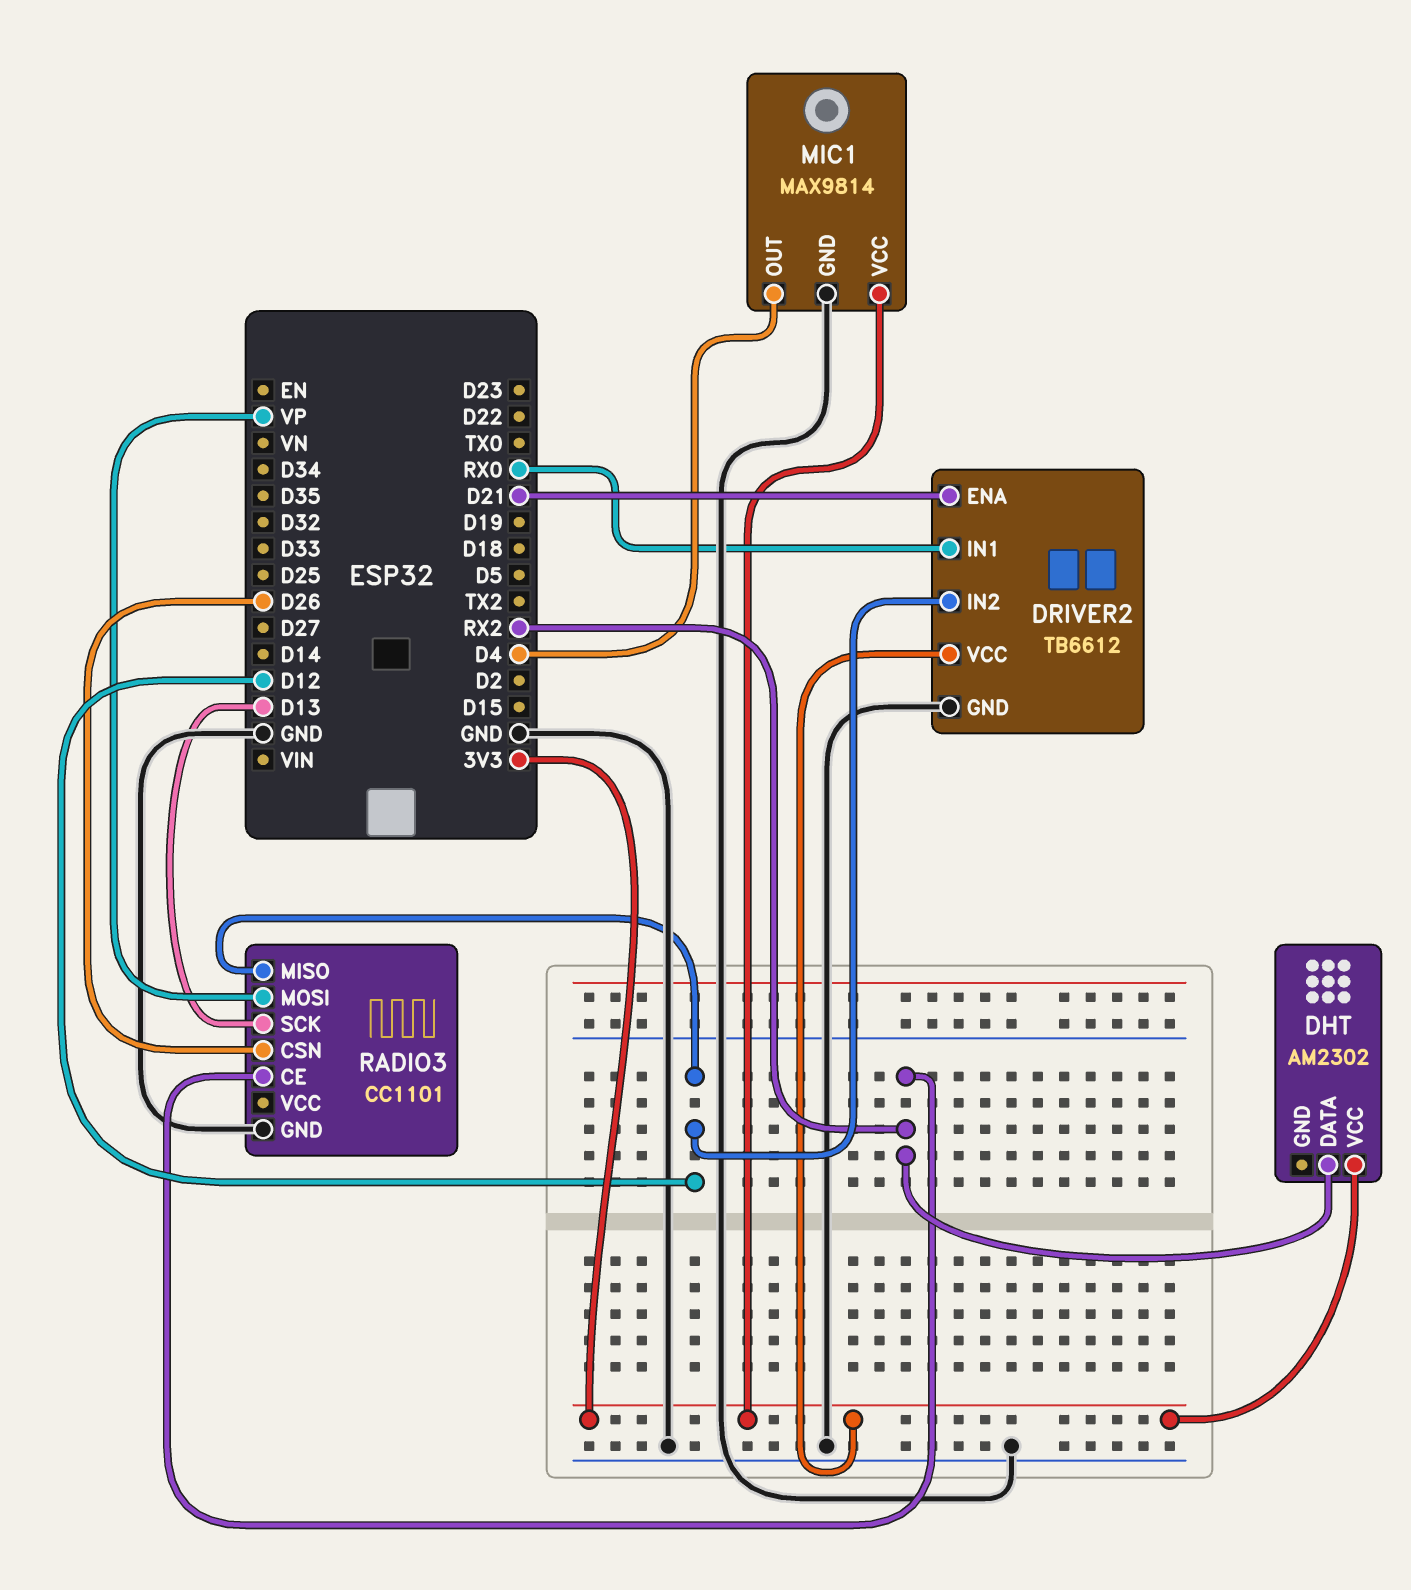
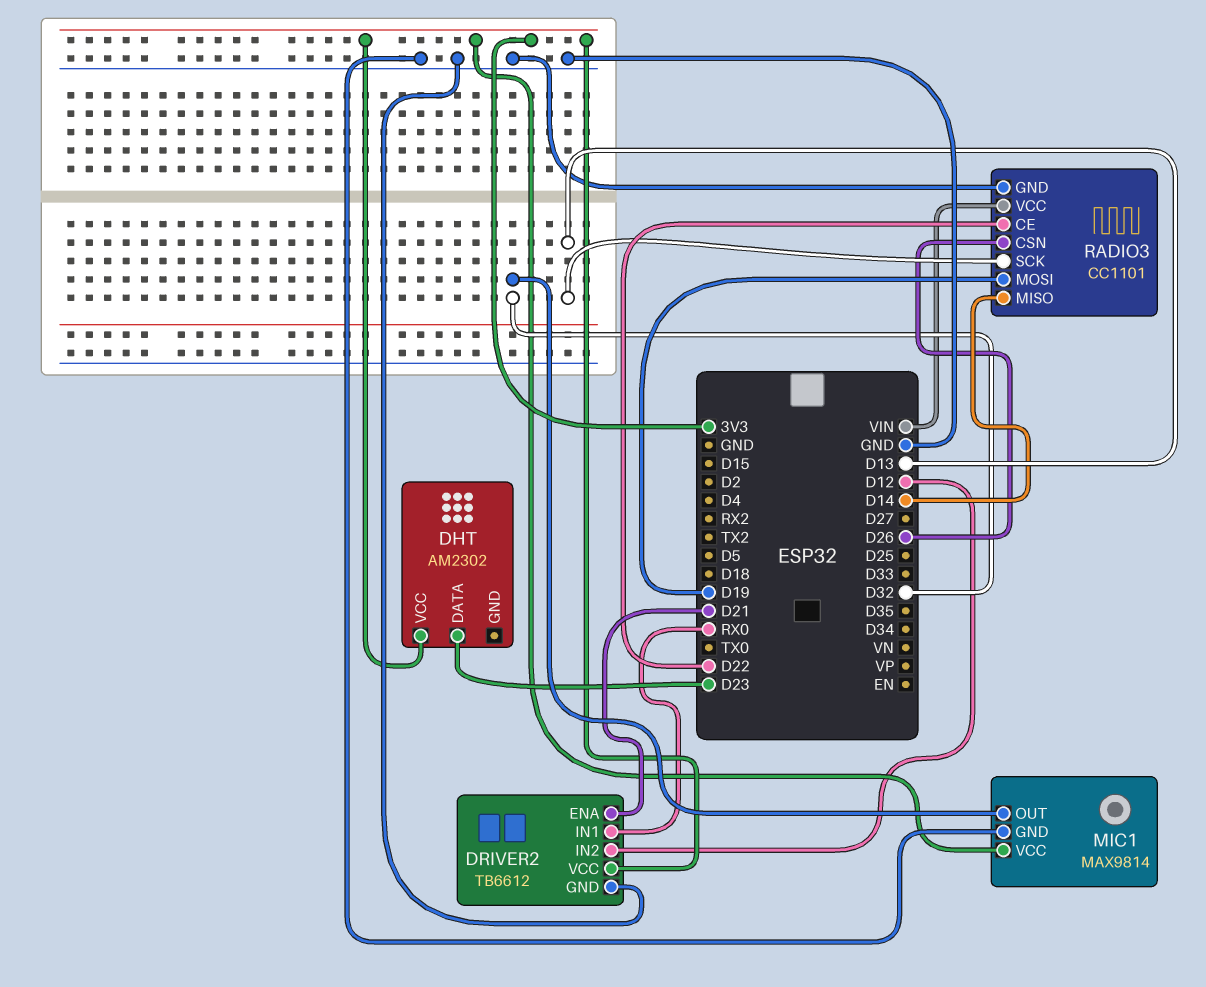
DHT pin DATA: RX2 -> D23
MIC1 pin OUT: D4 -> D32
RADIO3 pin CE: RX2 -> D22
RADIO3 pin MISO: D12 -> D14
RADIO3 pin MOSI: VP -> D19
RADIO3 pin VCC: none -> VIN

